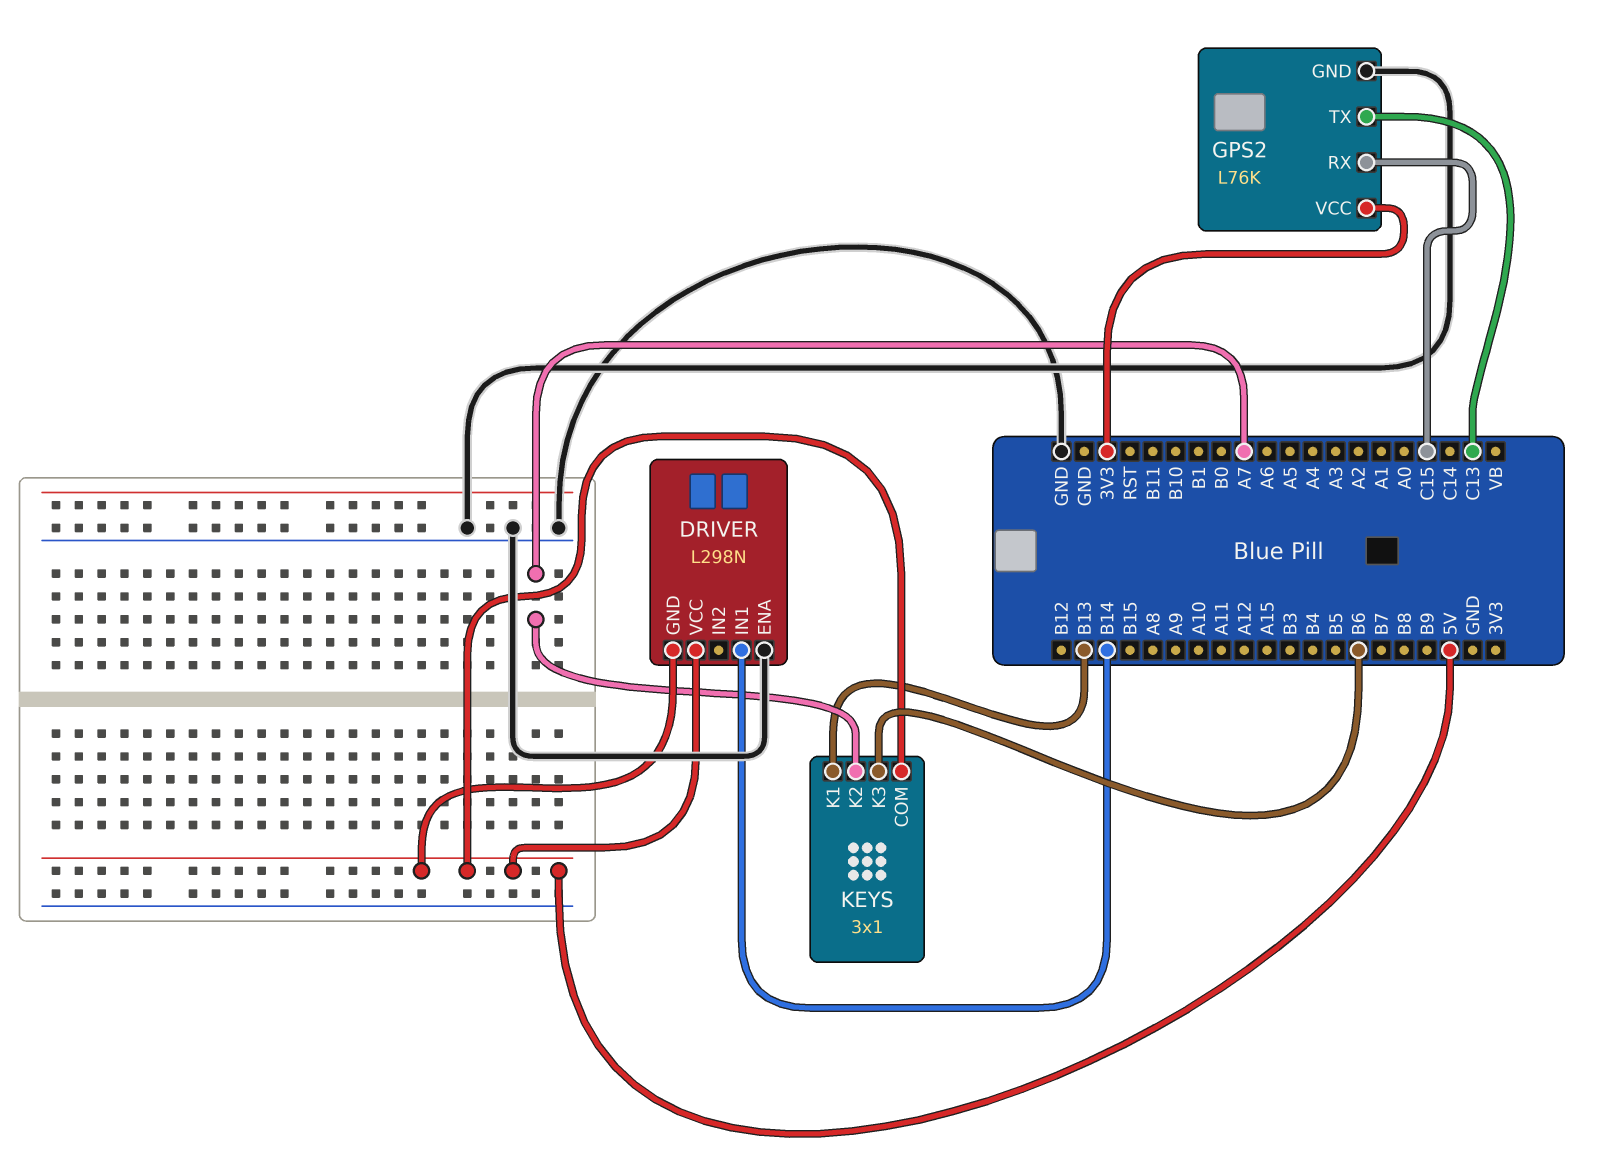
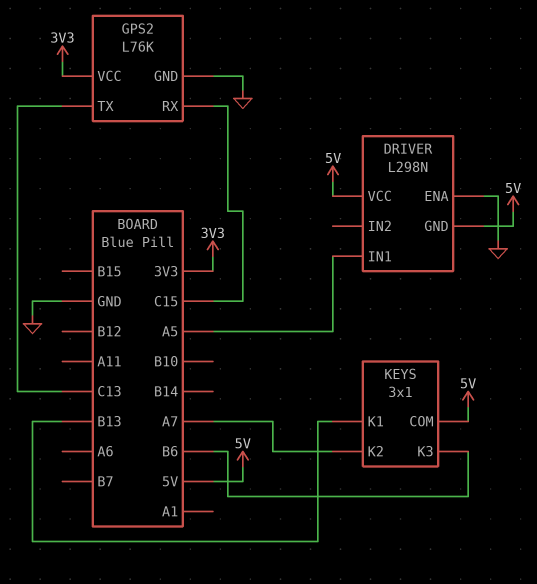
DRIVER pin IN1: B14 -> A5

